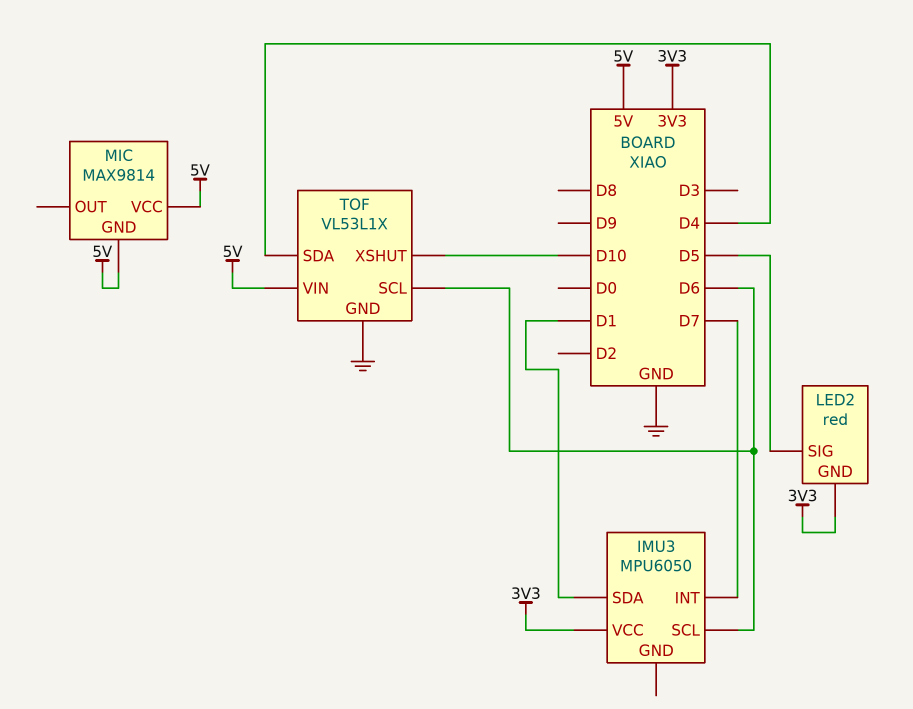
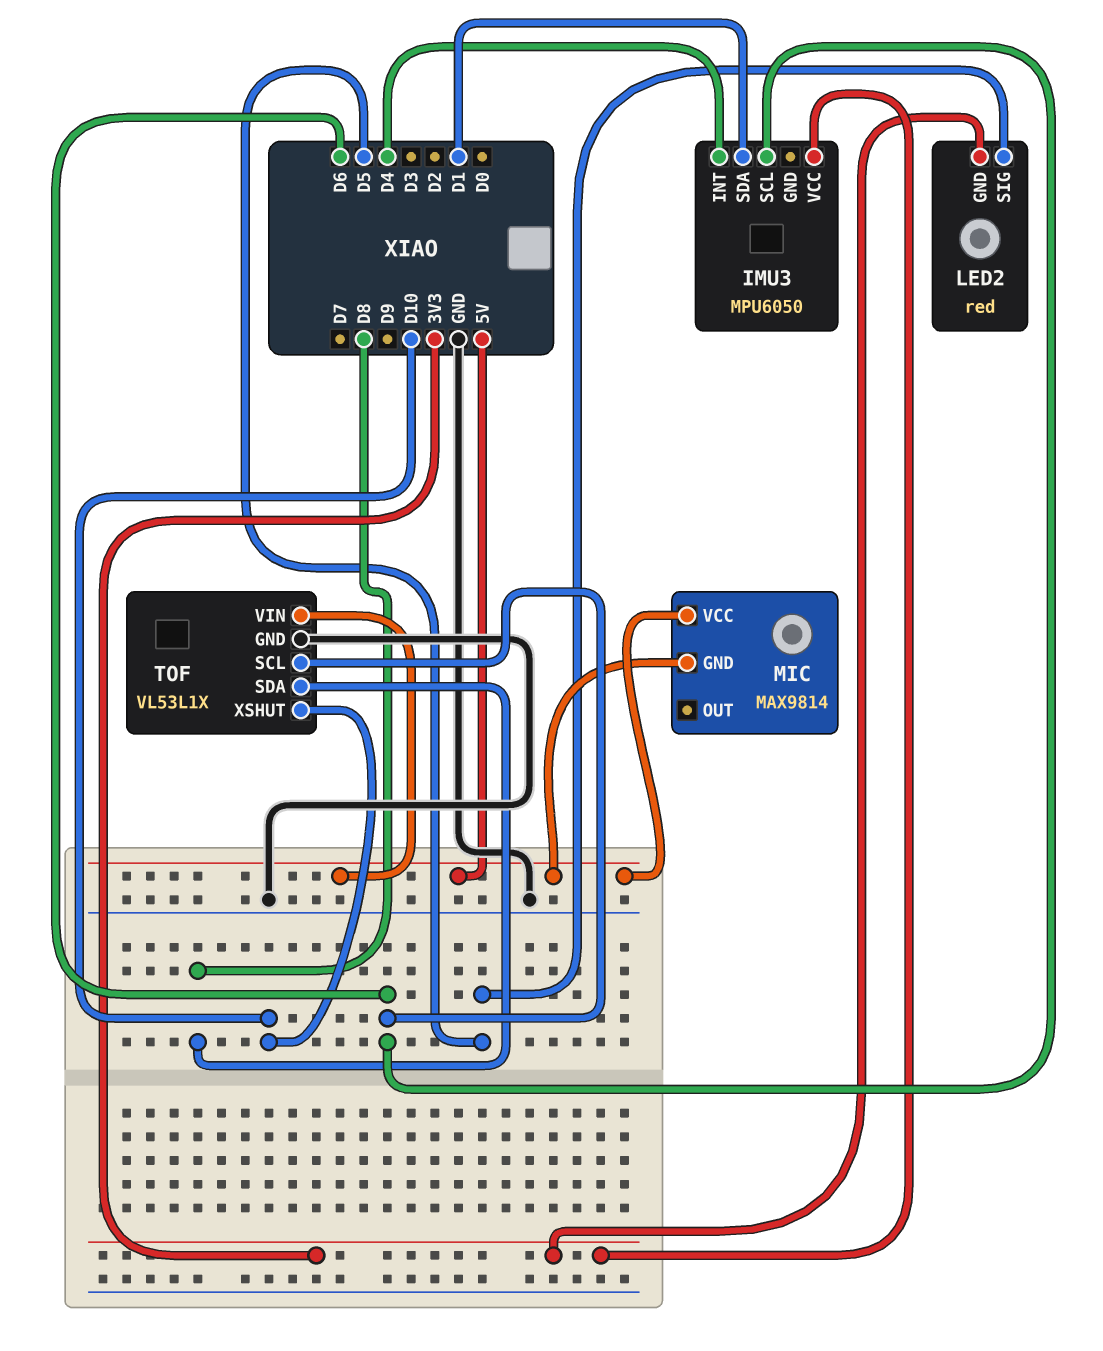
IMU3 pin INT: D7 -> D4
TOF pin SDA: D4 -> D8

